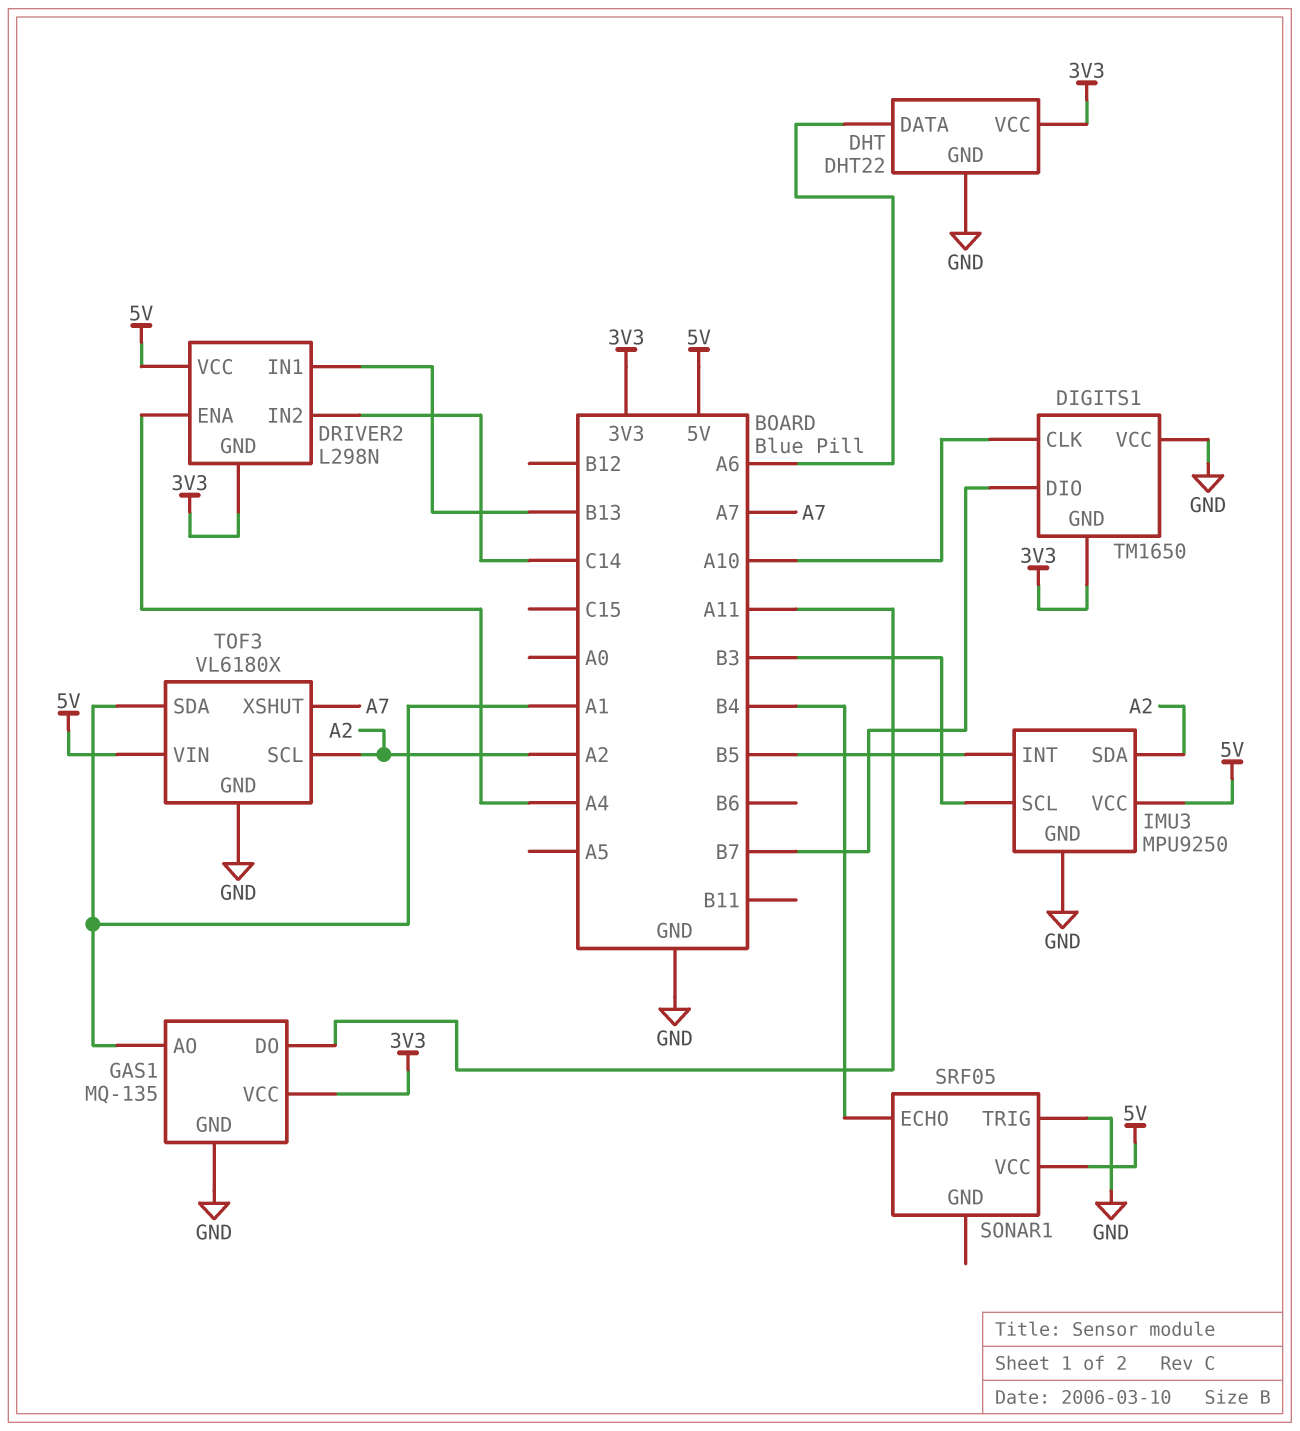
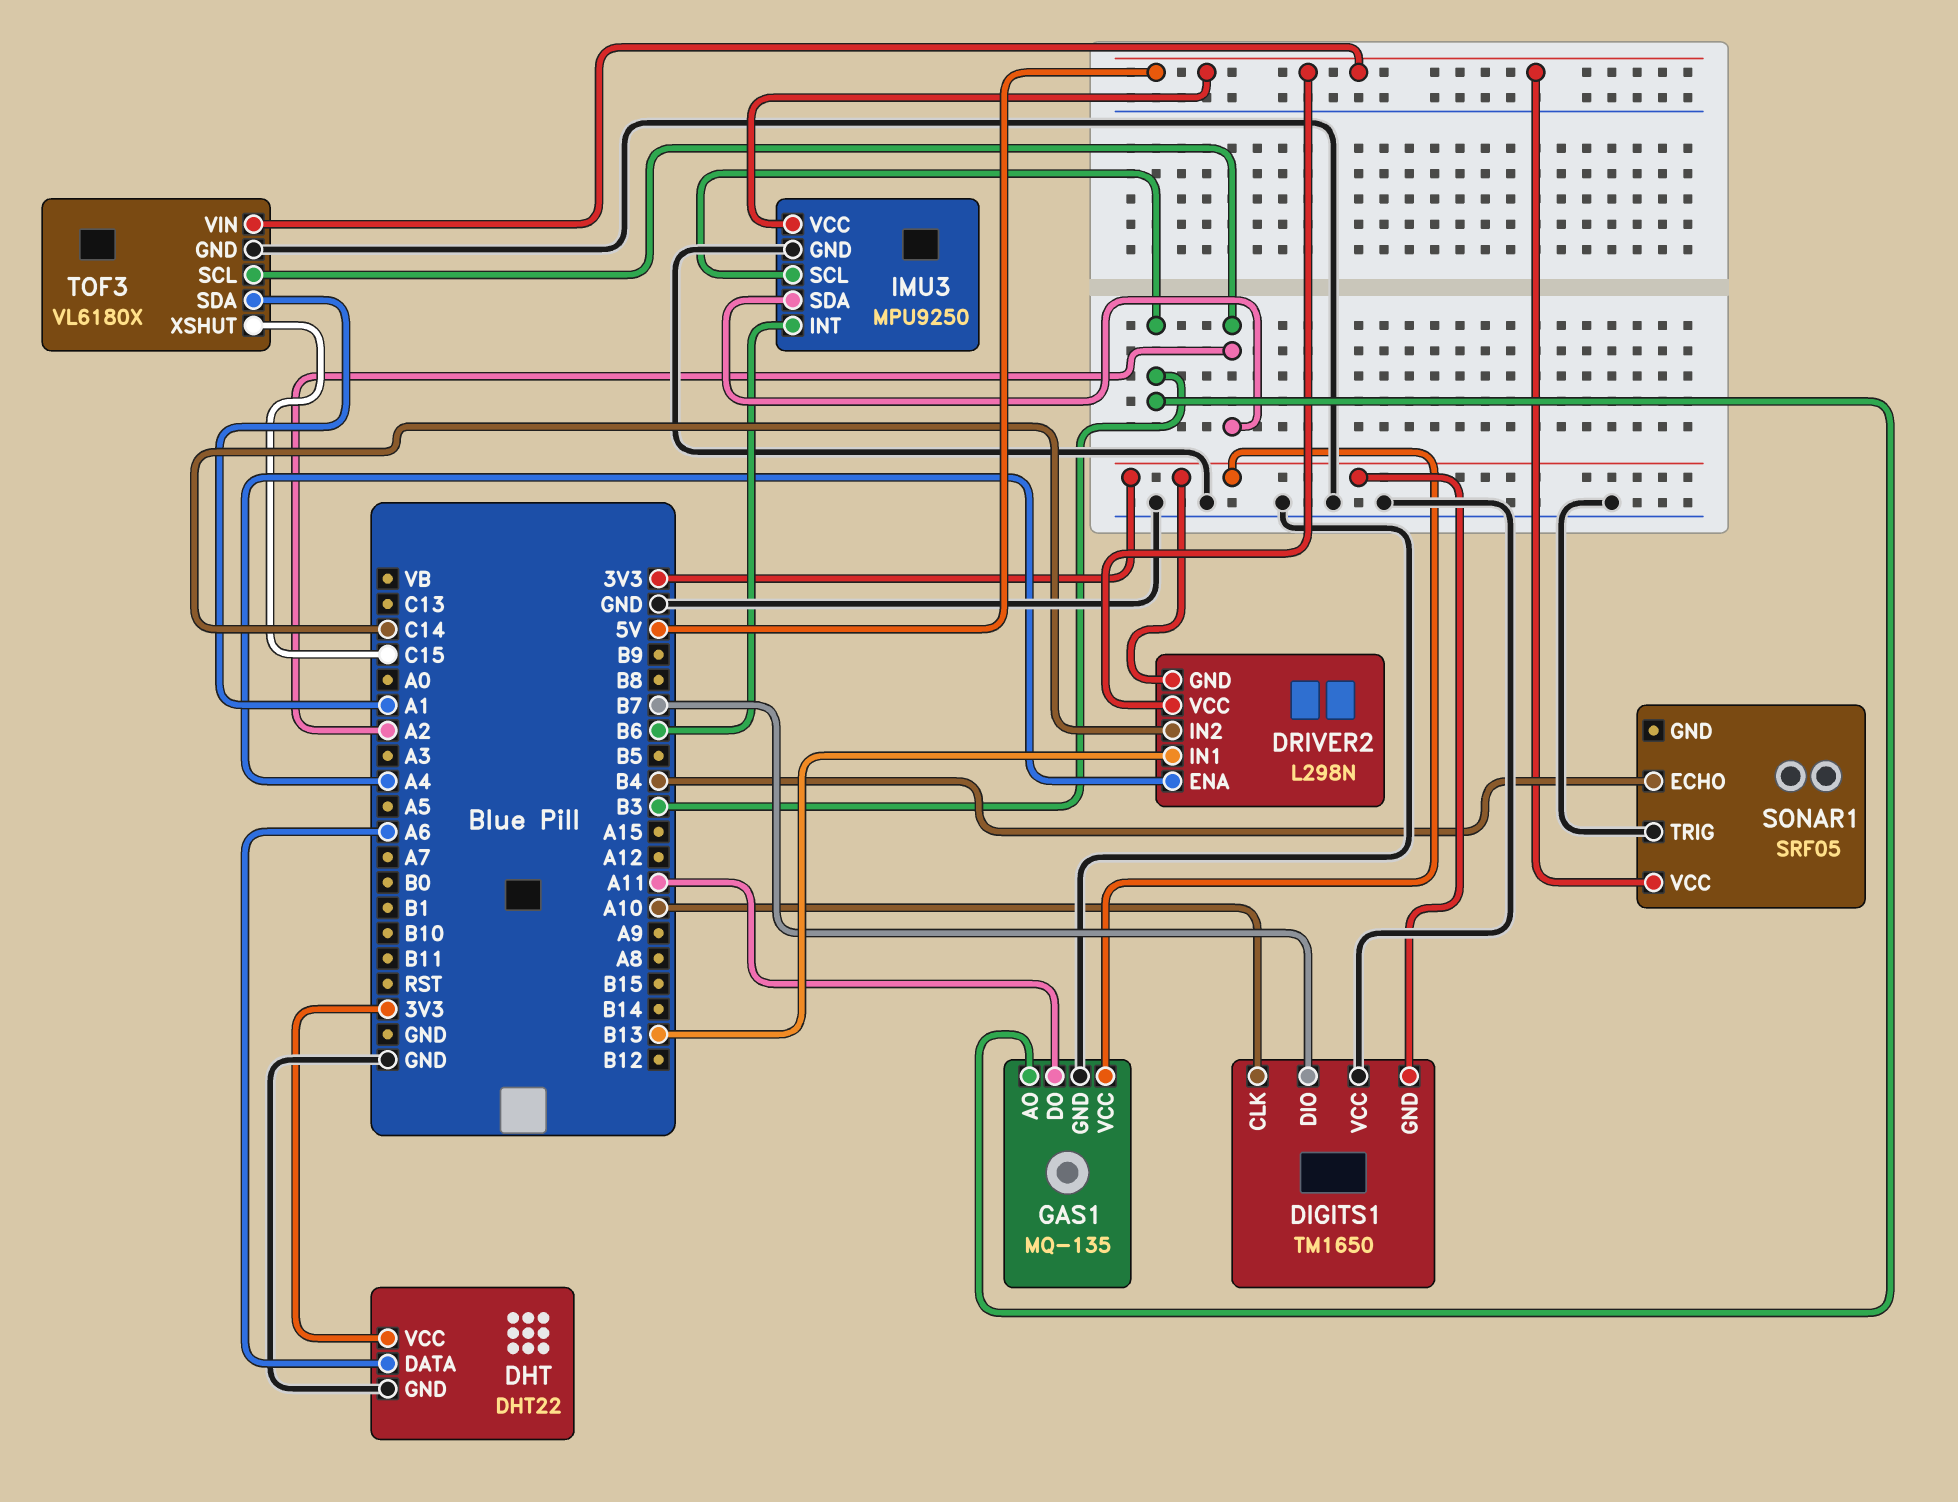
GAS1 pin AO: A1 -> B3
IMU3 pin INT: B5 -> B6
TOF3 pin XSHUT: A7 -> C15

